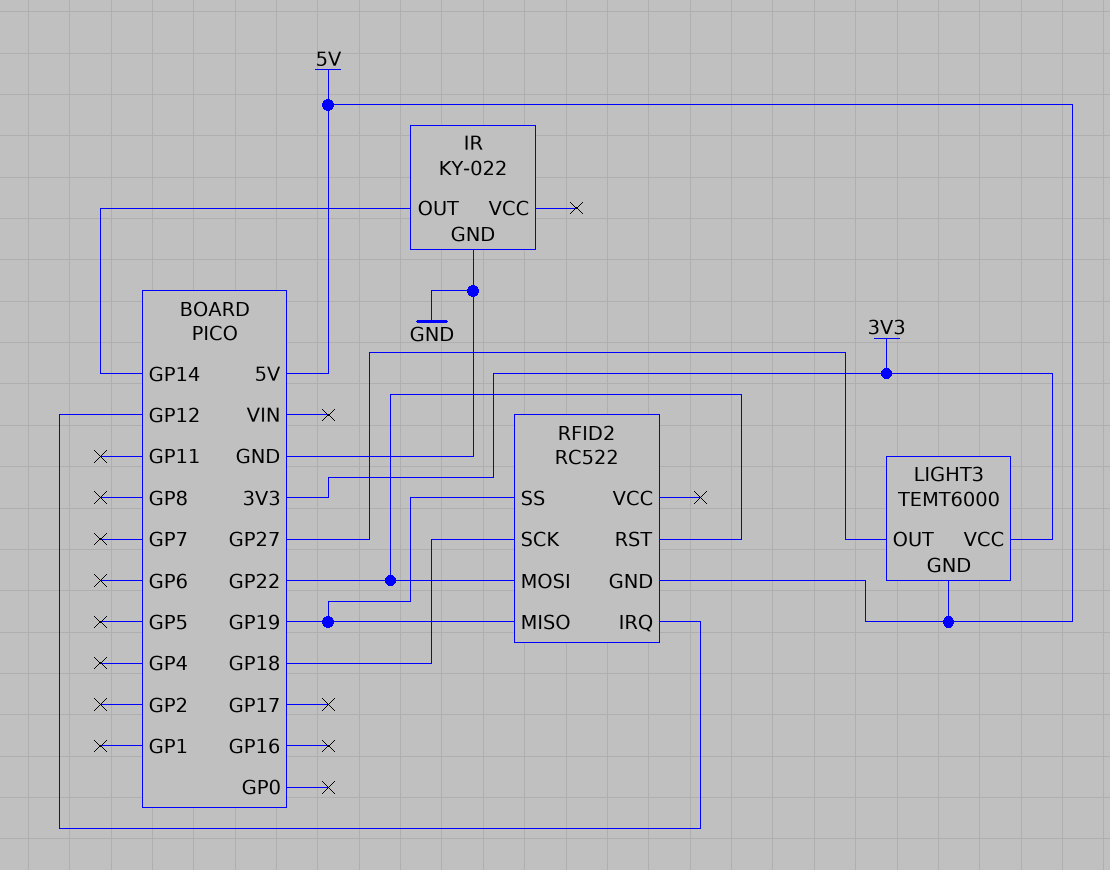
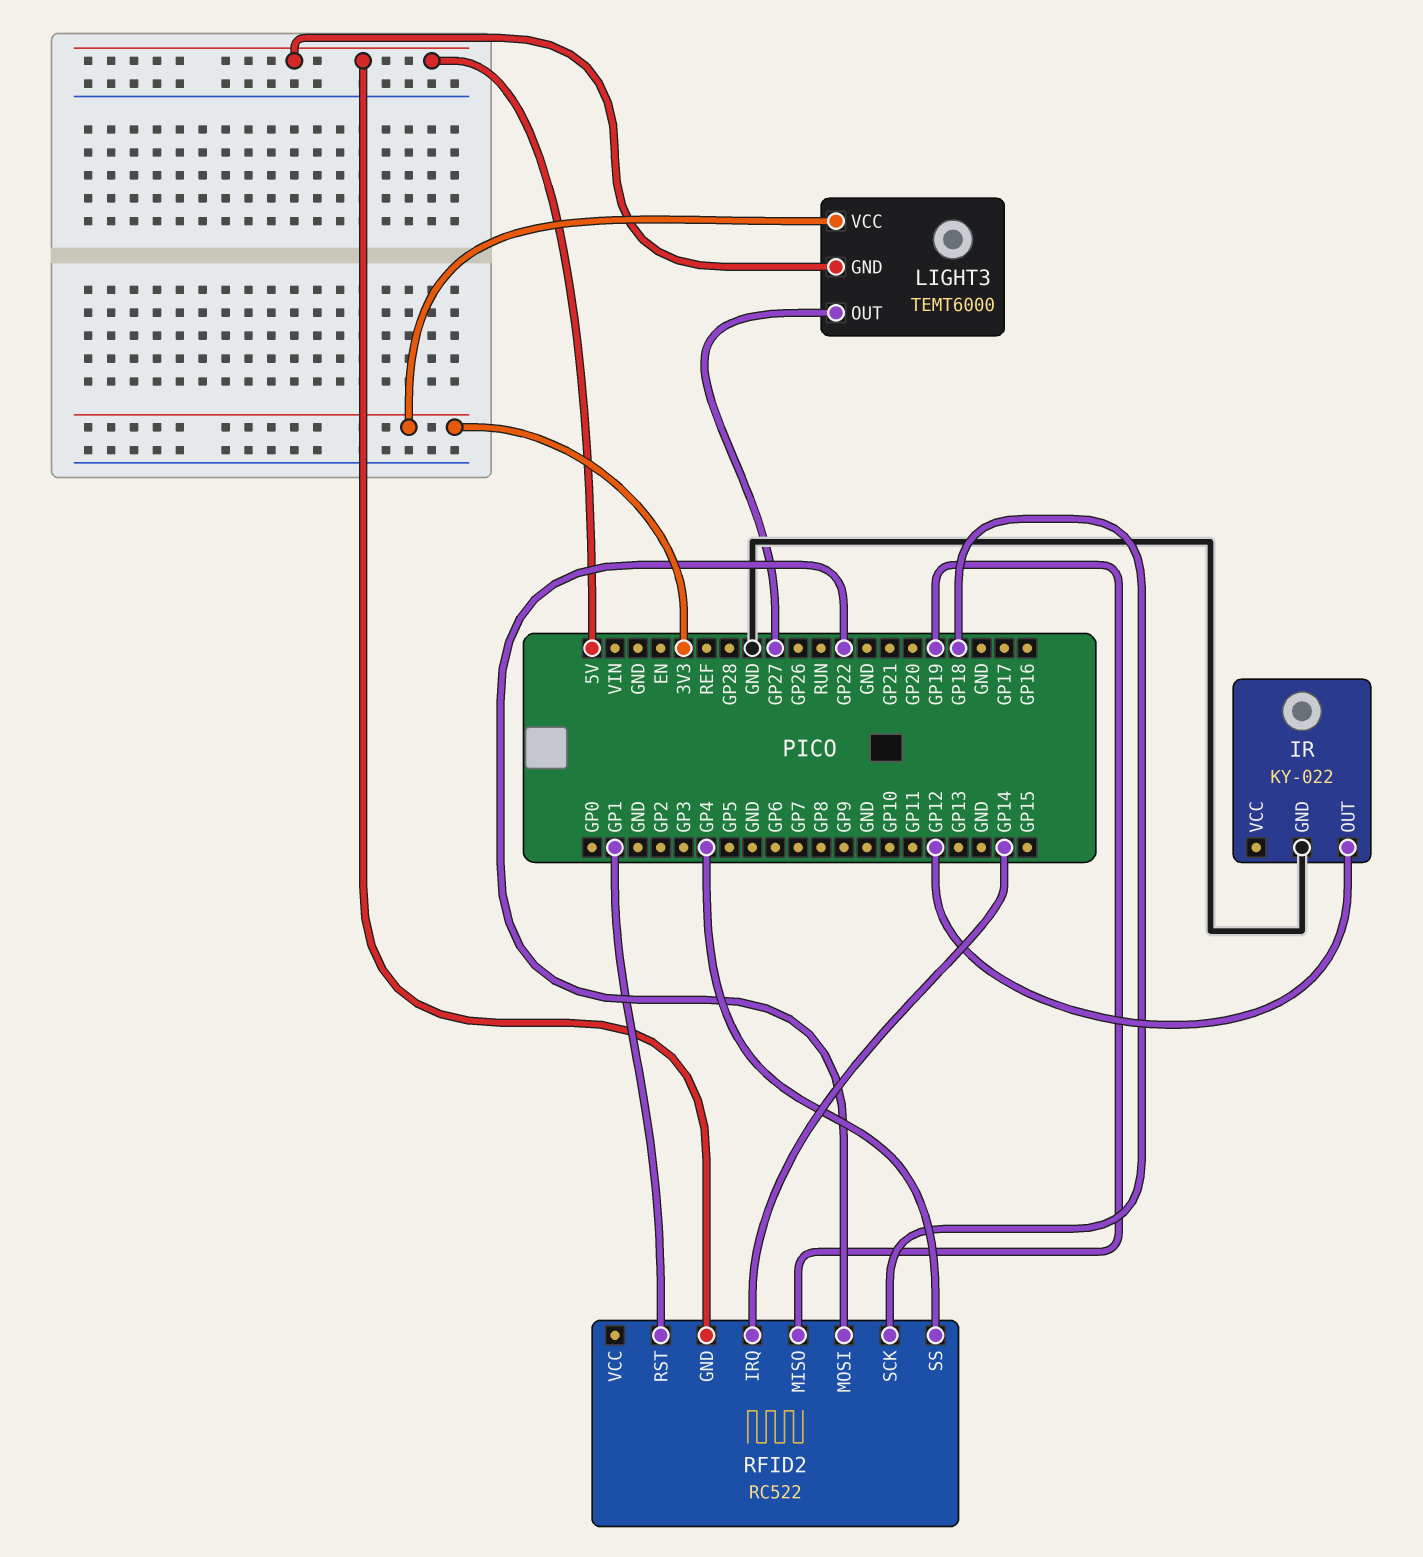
IR pin OUT: GP14 -> GP12
RFID2 pin IRQ: GP12 -> GP14
RFID2 pin RST: GP22 -> GP1
RFID2 pin SS: GP19 -> GP4

